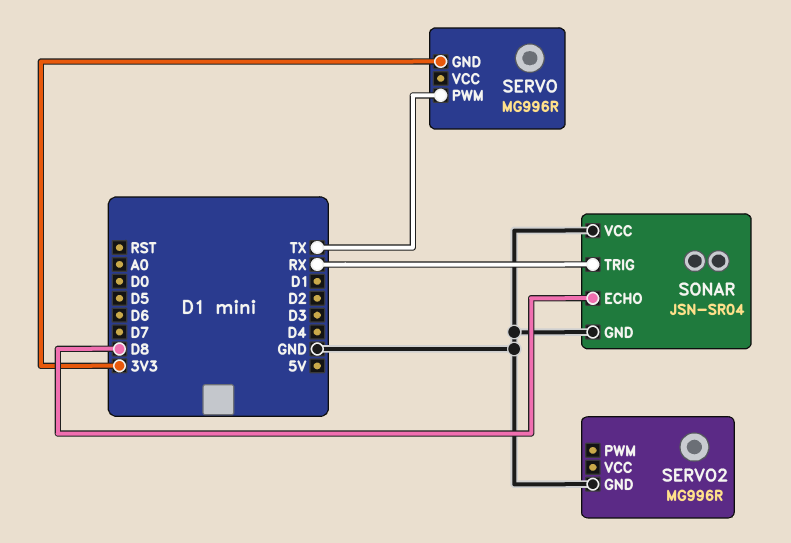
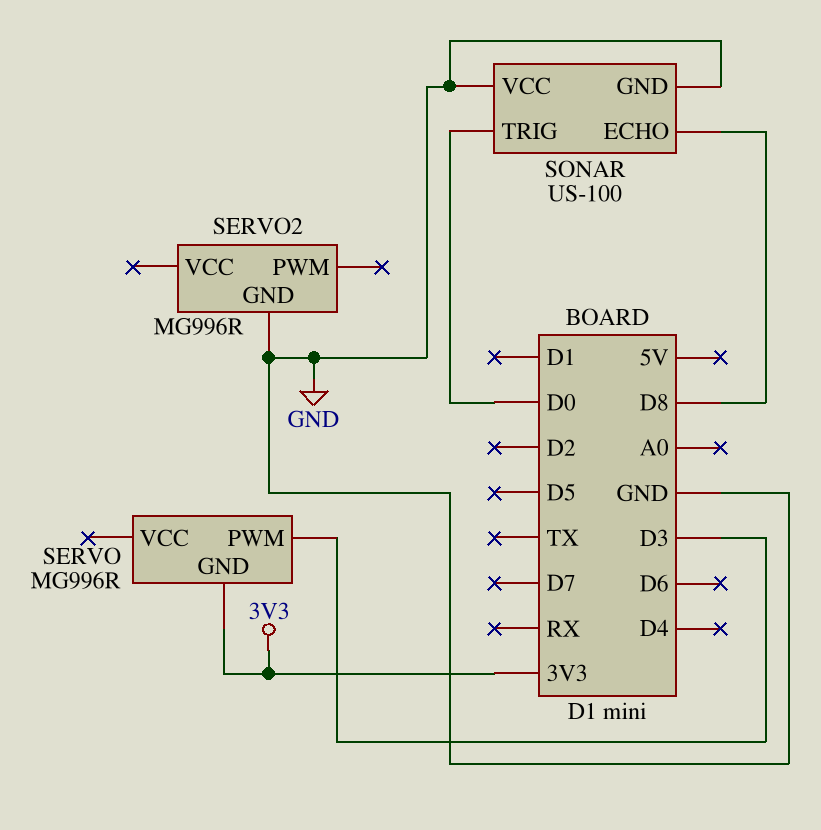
SERVO pin PWM: TX -> D3
SONAR: JSN-SR04 -> US-100
SONAR pin TRIG: RX -> D0

